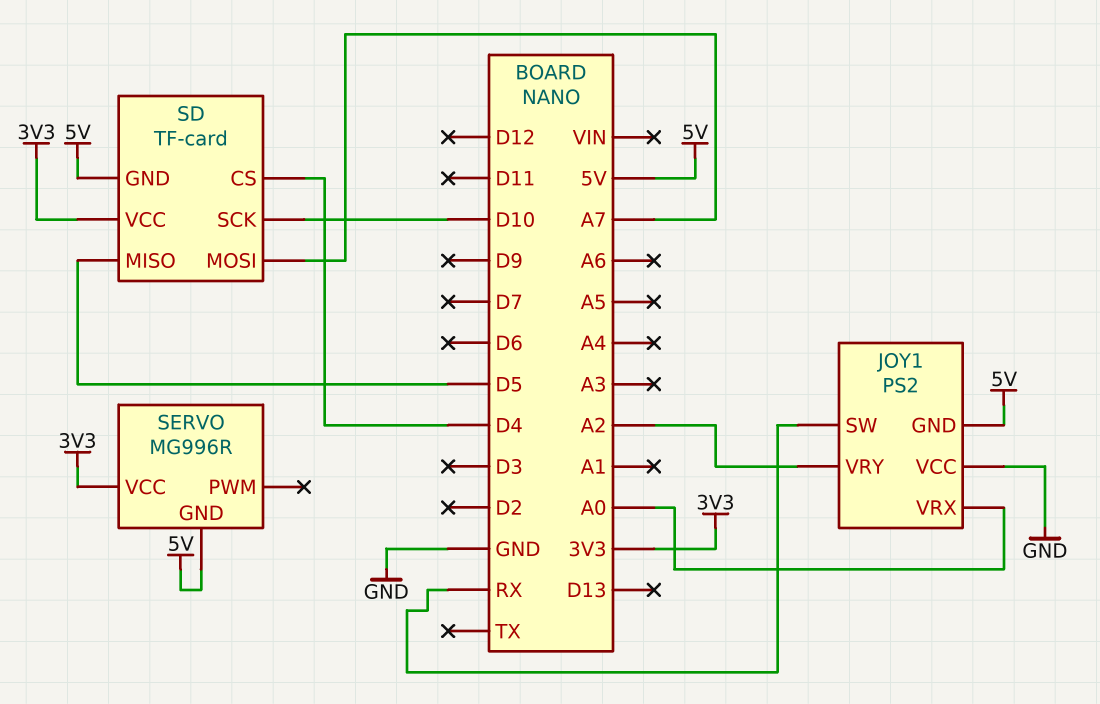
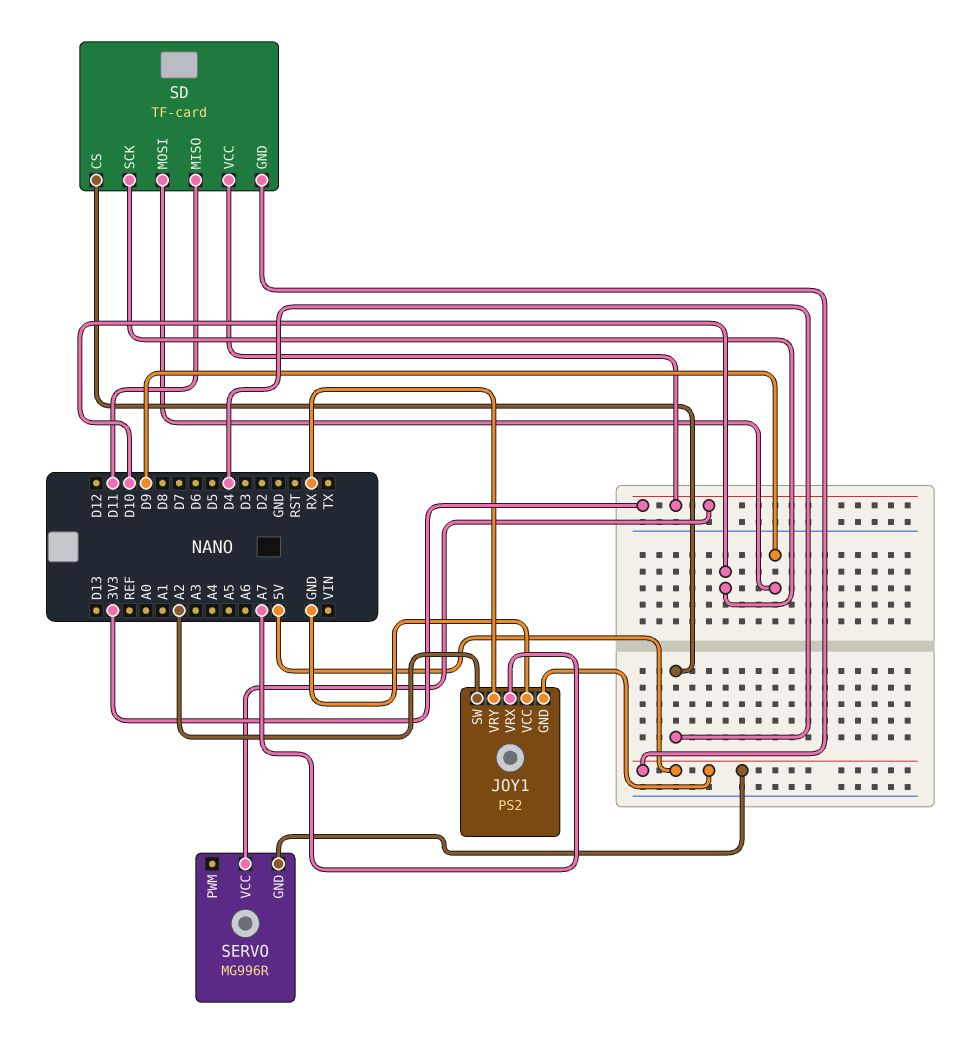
JOY1 pin SW: RX -> A2
JOY1 pin VRX: A0 -> A7
JOY1 pin VRY: A2 -> RX
SD pin MISO: D5 -> D11
SD pin MOSI: A7 -> D9

